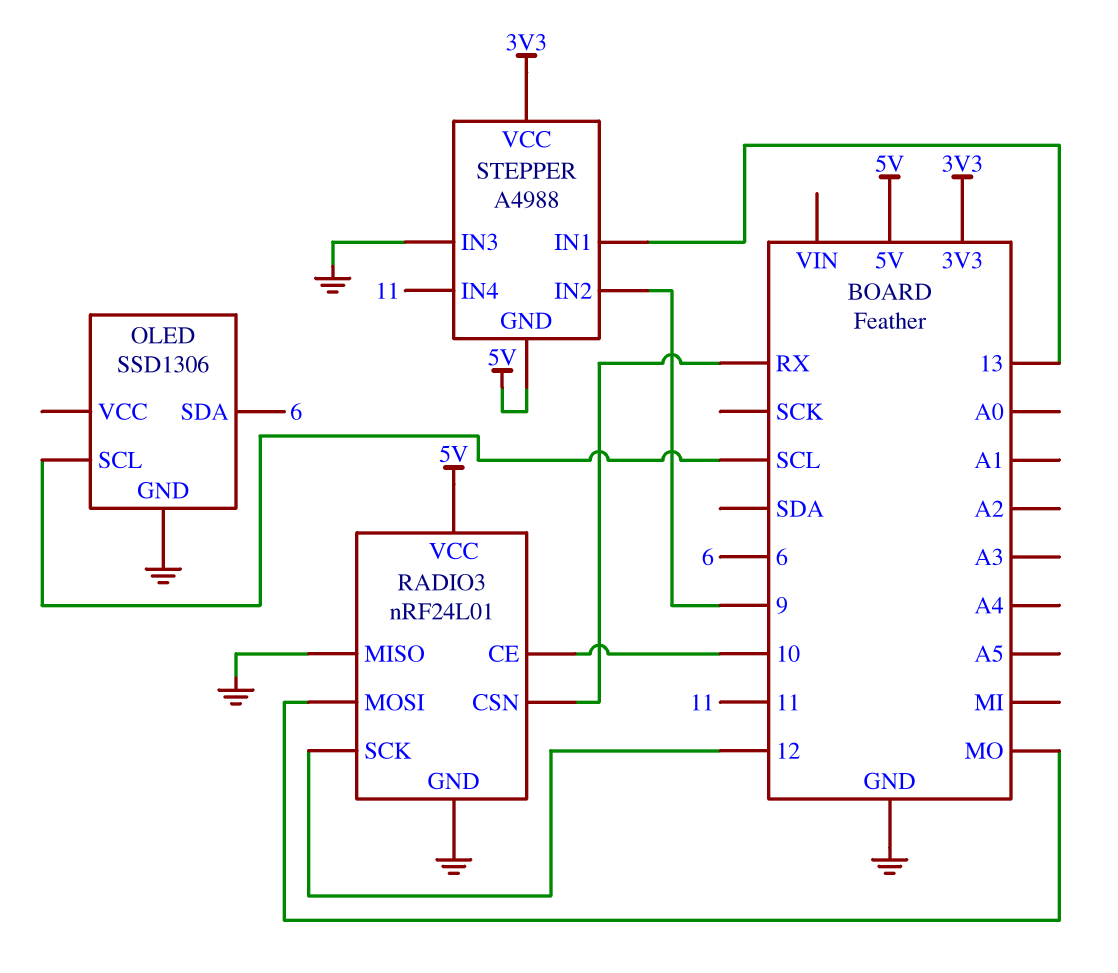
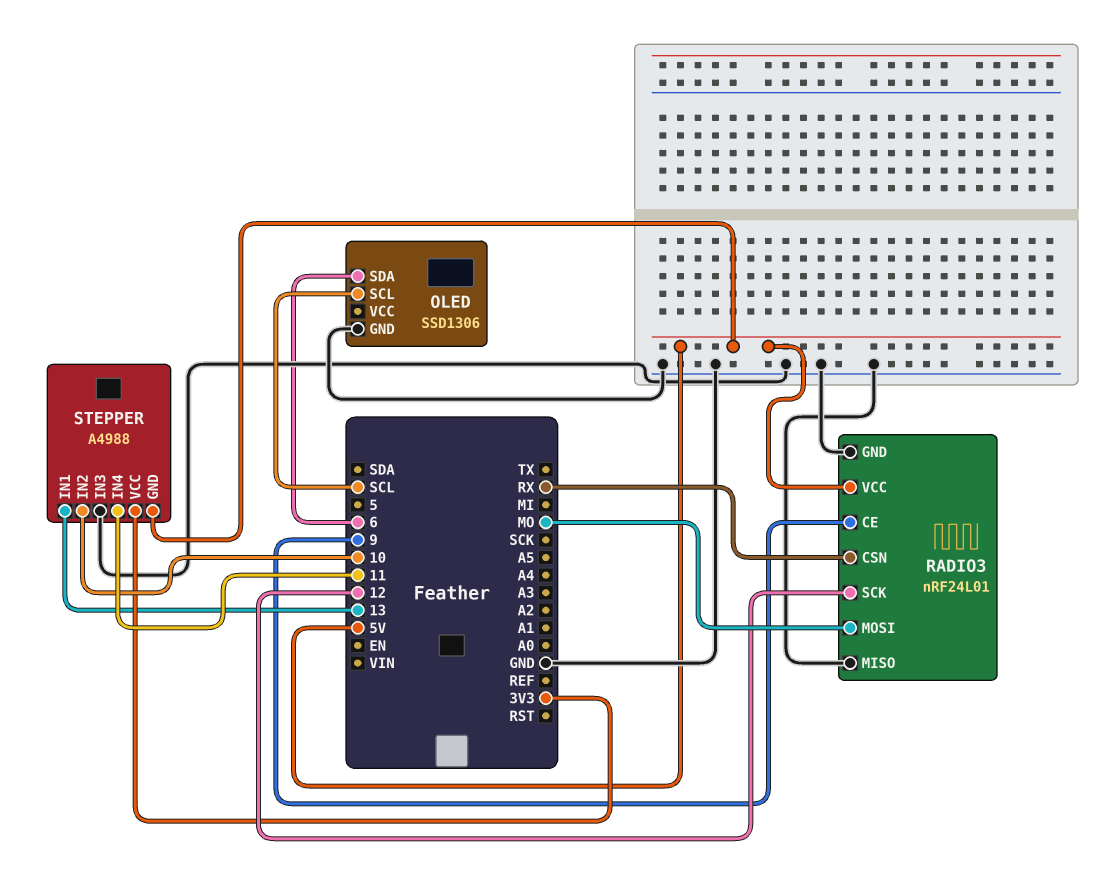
RADIO3 pin CE: 10 -> 9
STEPPER pin IN2: 9 -> 10

